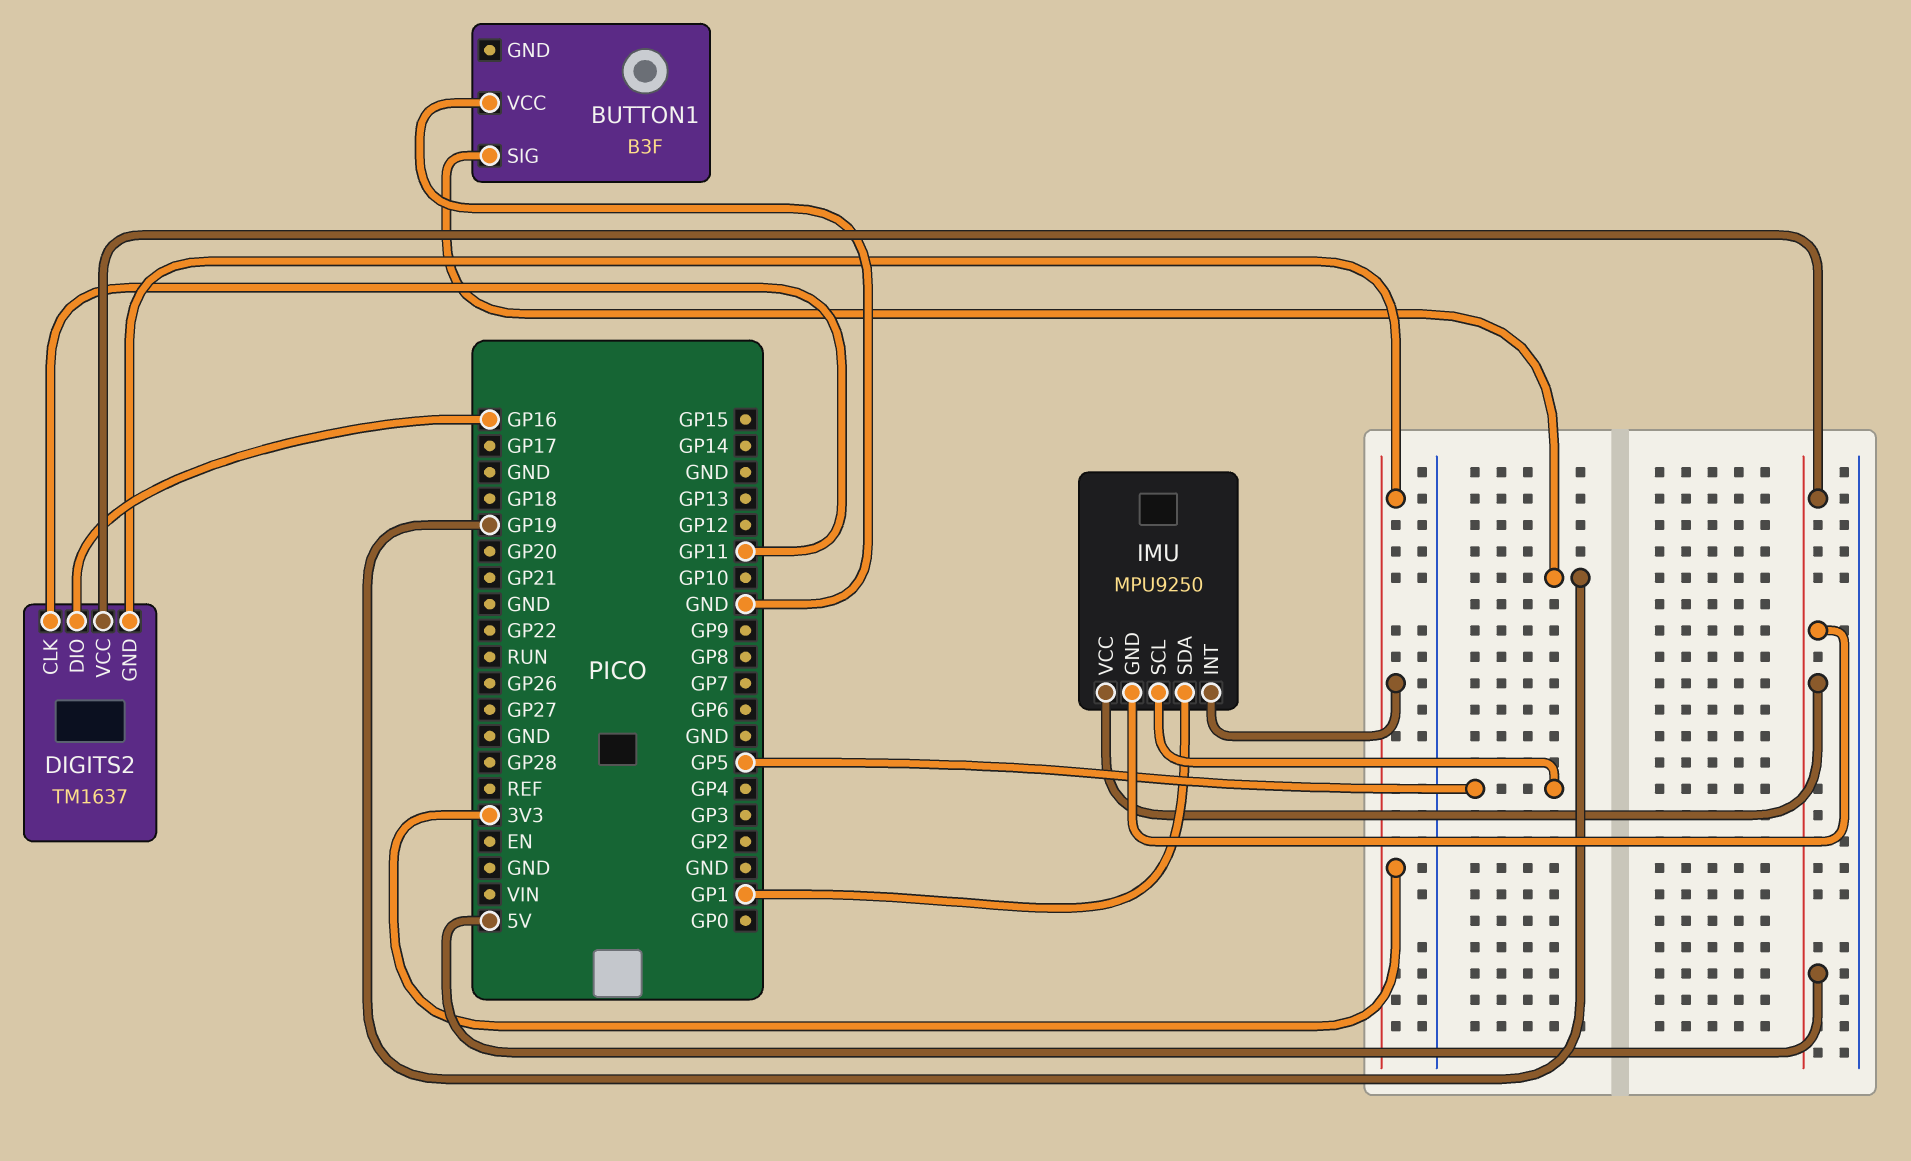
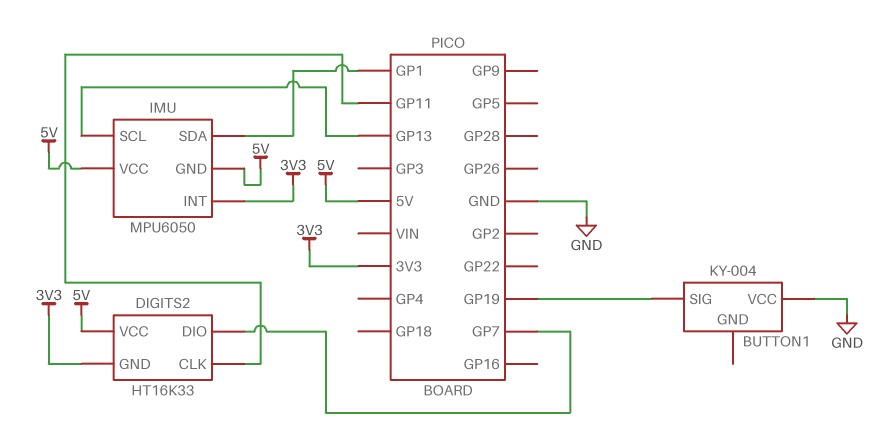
BUTTON1: B3F -> KY-004
DIGITS2: TM1637 -> HT16K33
DIGITS2 pin DIO: GP16 -> GP7
IMU: MPU9250 -> MPU6050
IMU pin SCL: GP5 -> GP13

